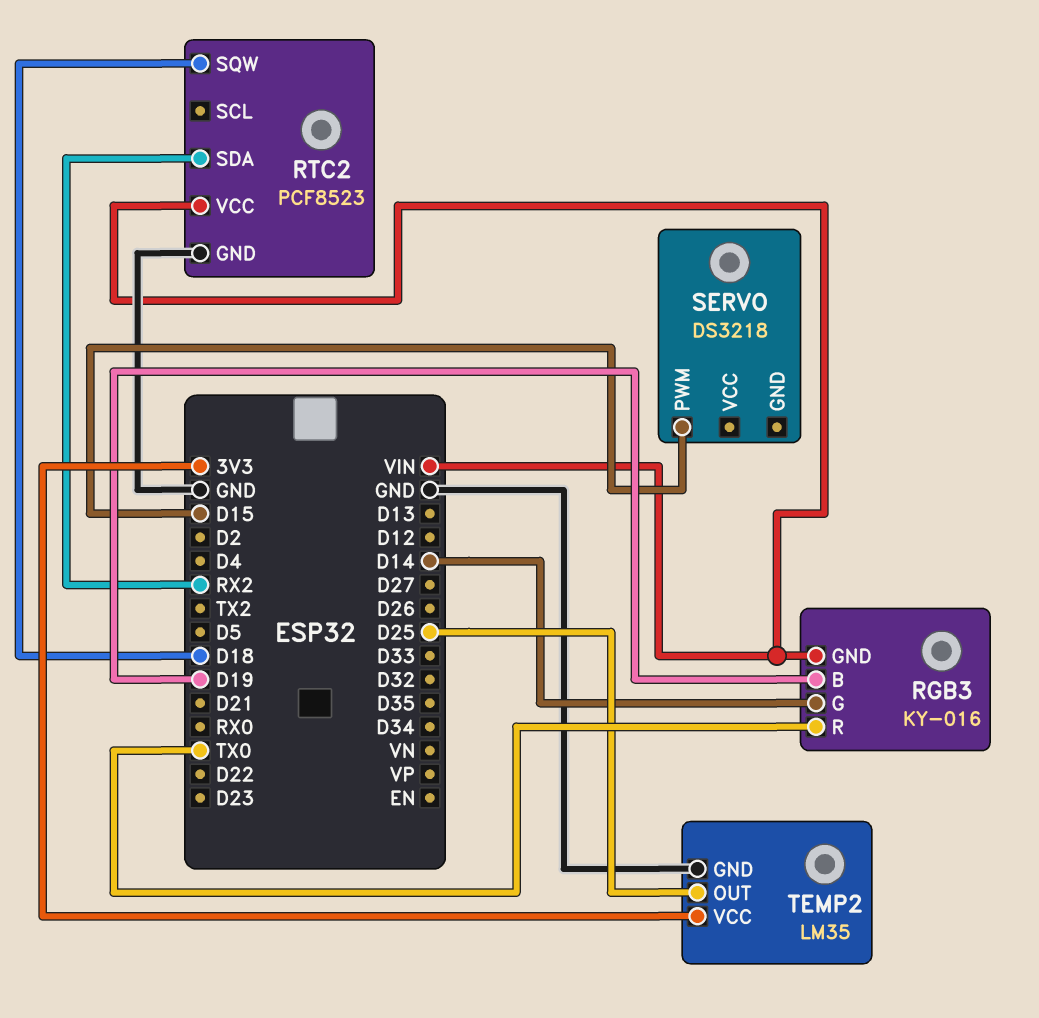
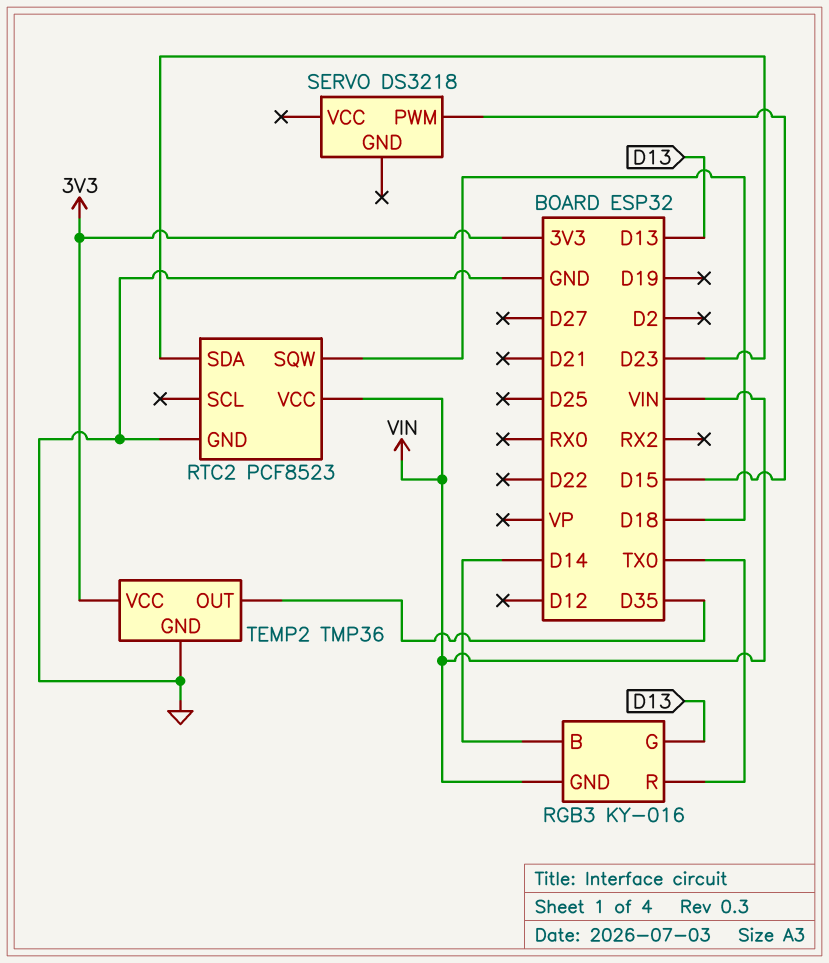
RGB3 pin B: D19 -> D14
RGB3 pin G: D14 -> D13
RTC2 pin SDA: RX2 -> D23
TEMP2: LM35 -> TMP36
TEMP2 pin OUT: D25 -> D35

